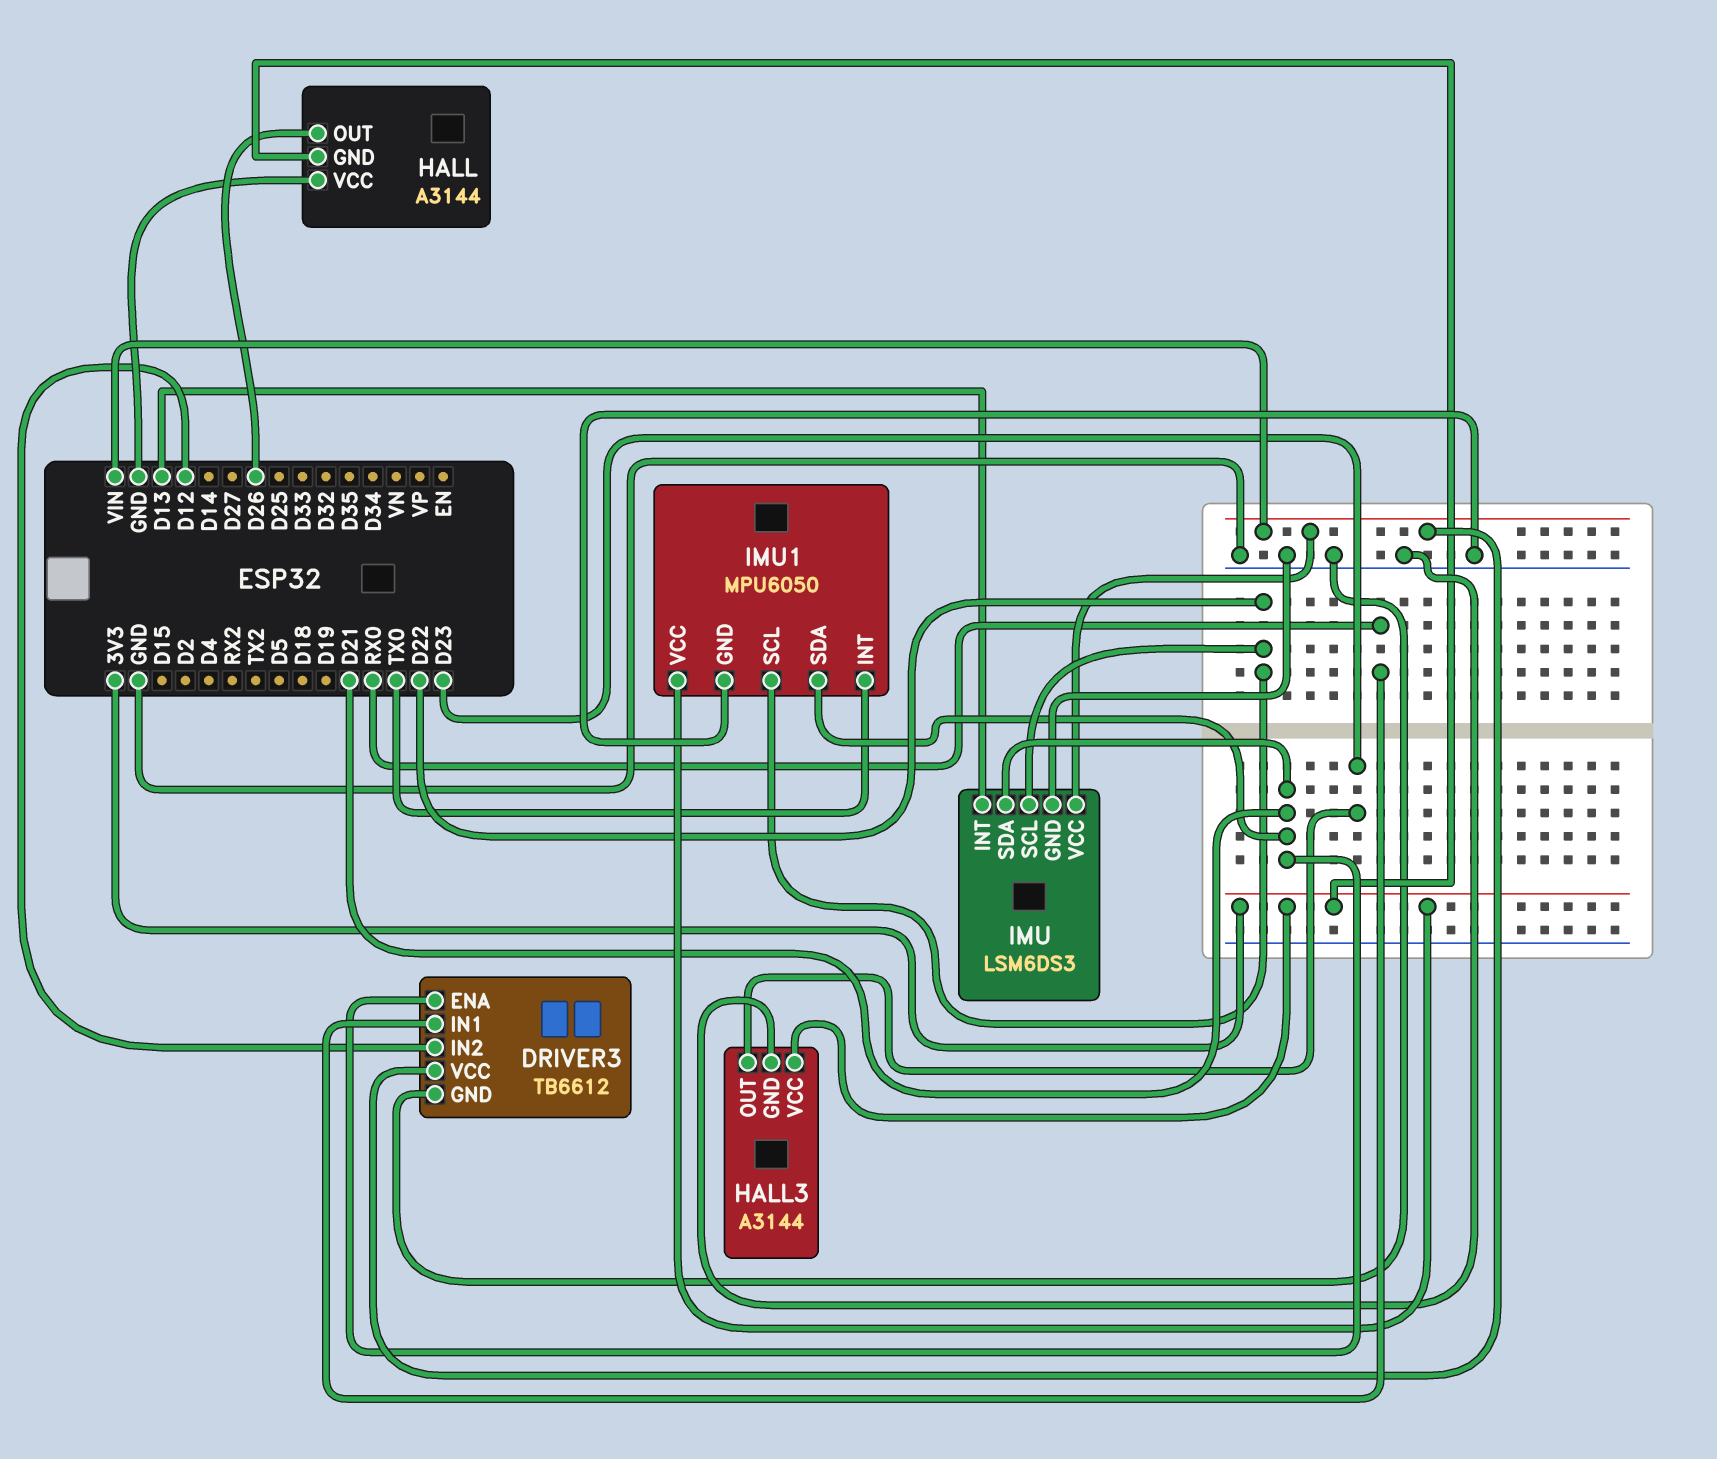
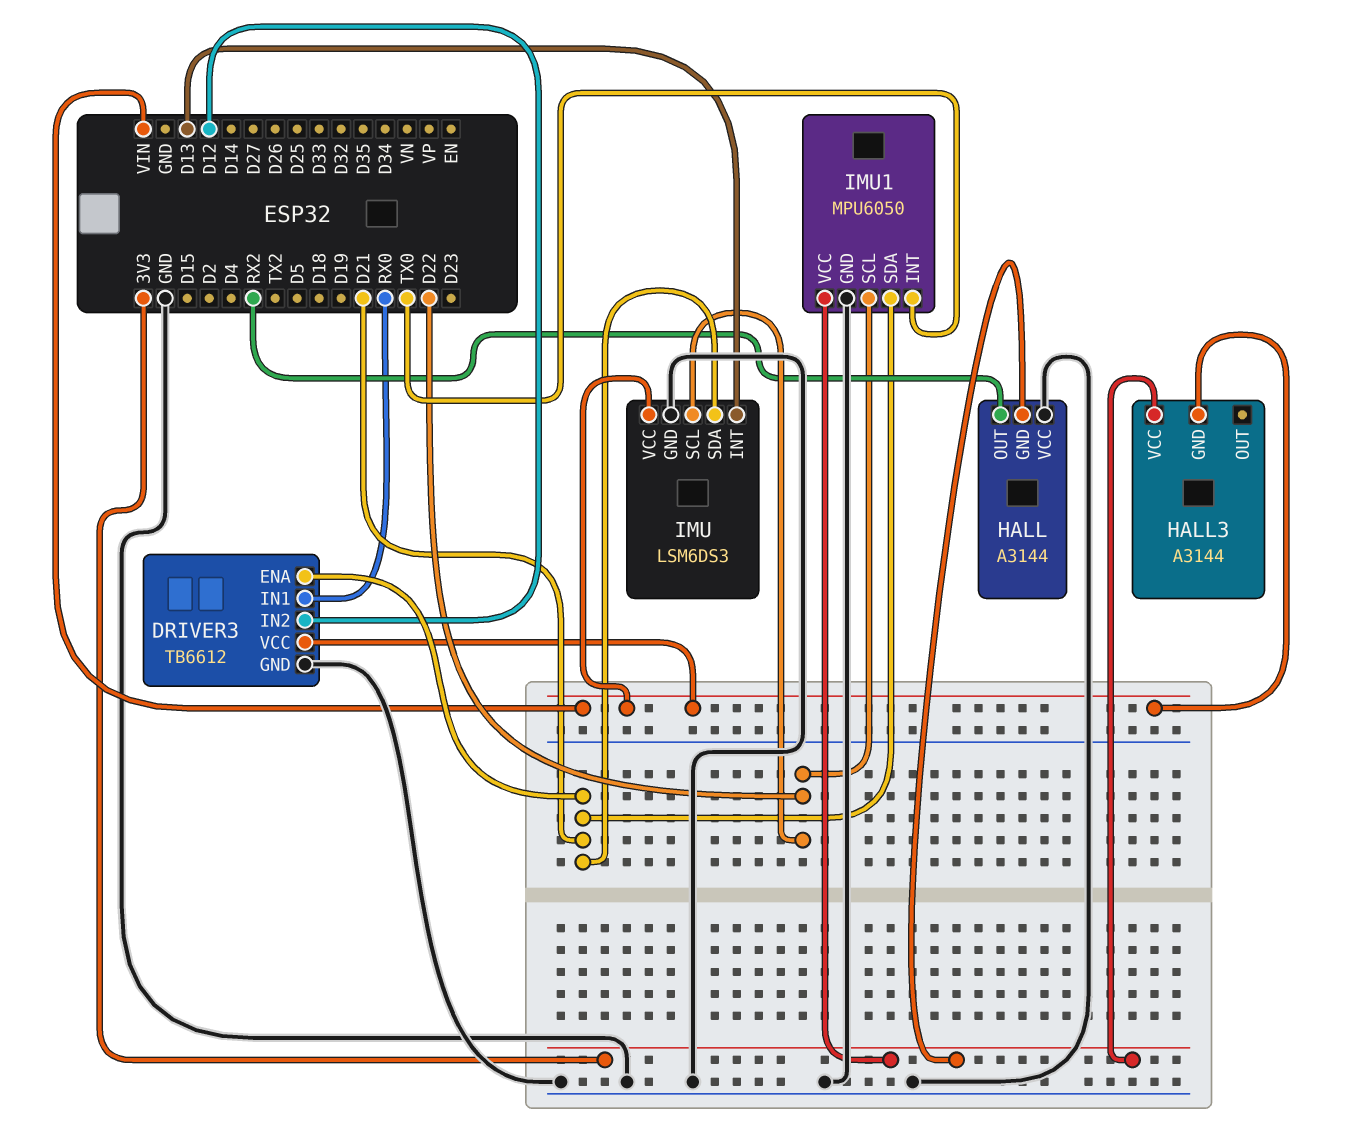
HALL pin OUT: D26 -> RX2
HALL3 pin GND: GND -> VIN
HALL3 pin OUT: D23 -> none

